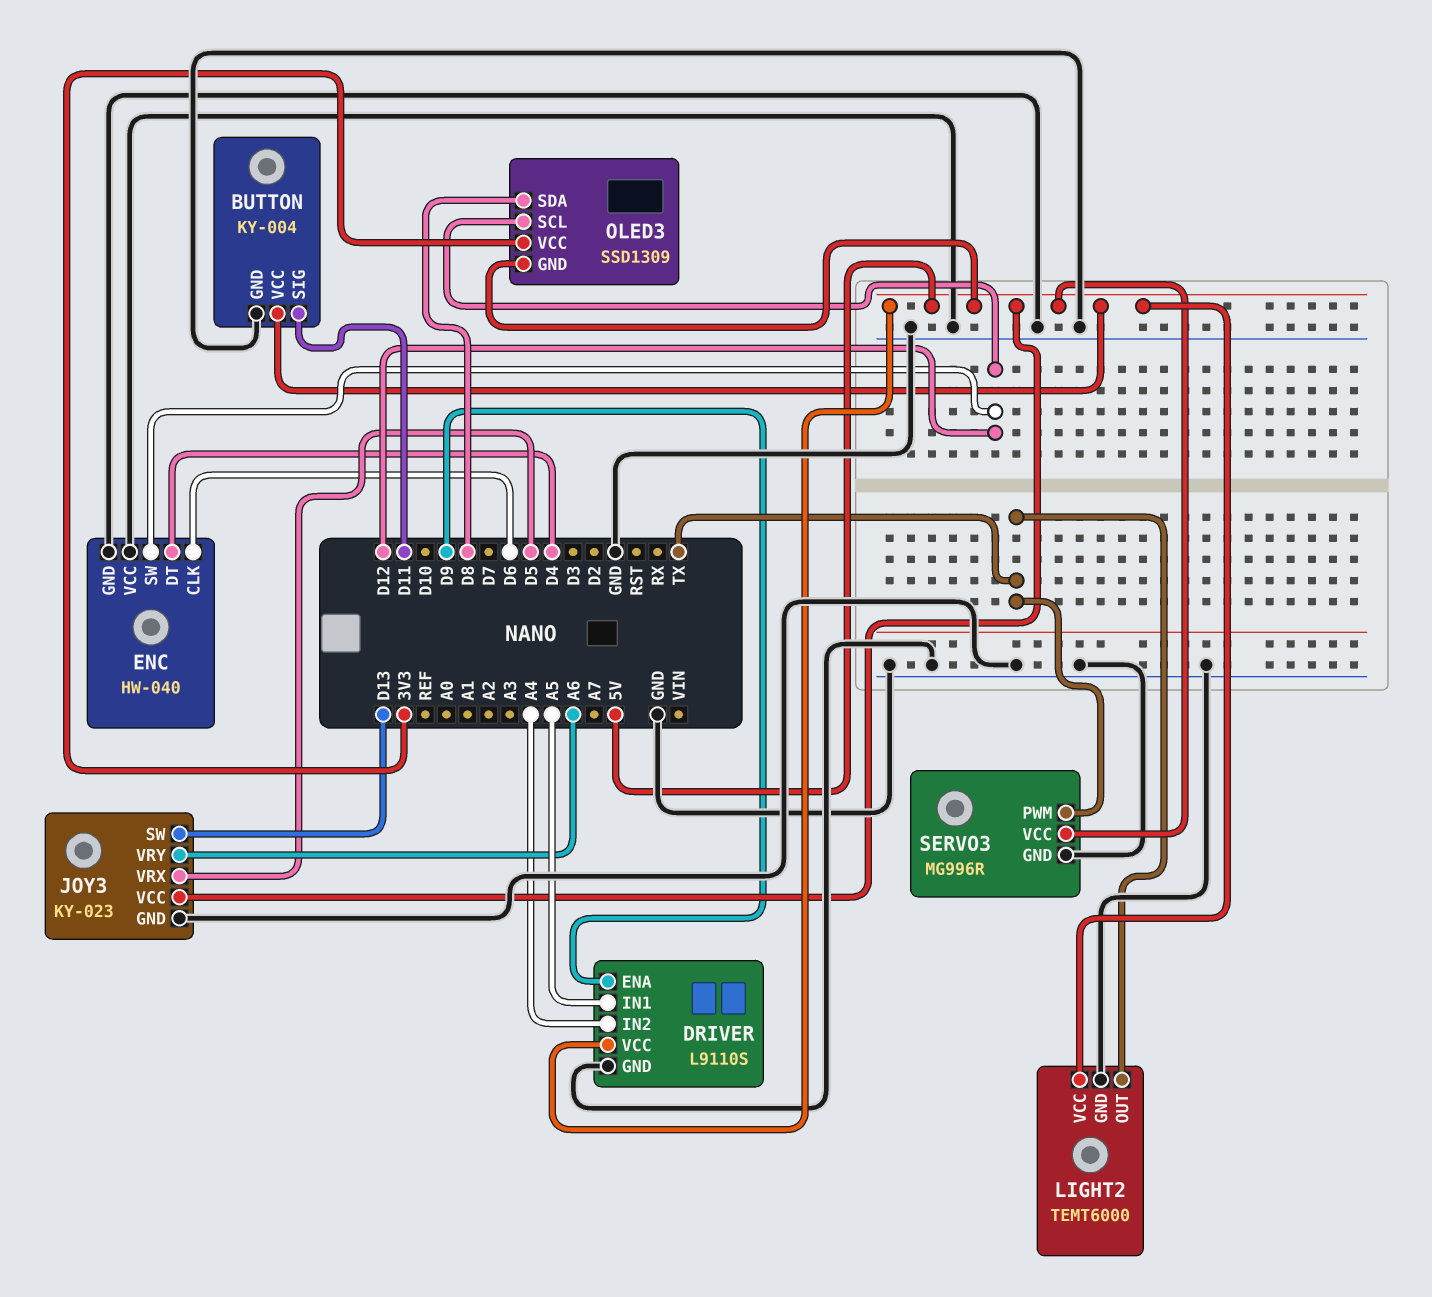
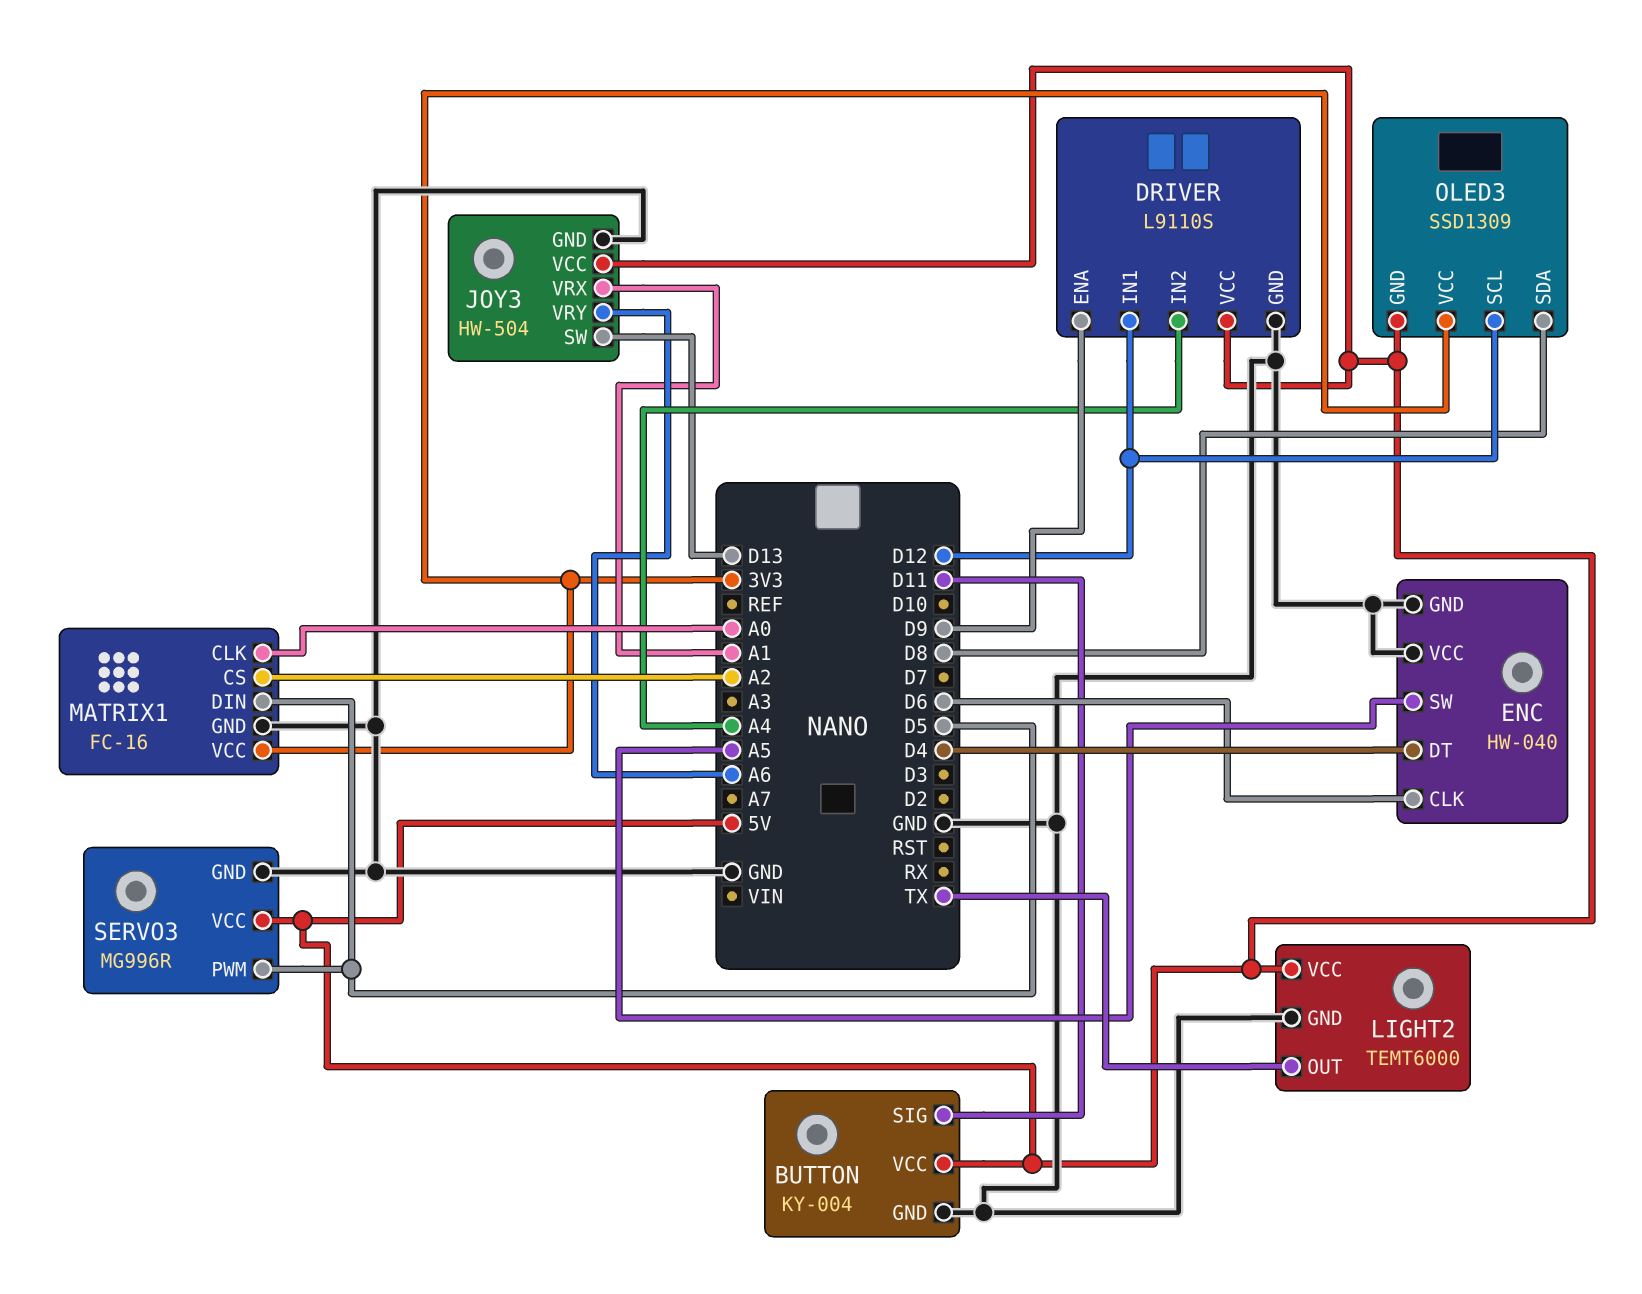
DRIVER pin IN1: A5 -> D12
ENC pin SW: D12 -> A5
JOY3: KY-023 -> HW-504
JOY3 pin VRX: D5 -> A1
MATRIX1: none -> FC-16
MATRIX1 pin CLK: none -> A0
MATRIX1 pin CS: none -> A2
MATRIX1 pin DIN: none -> D5
MATRIX1 pin GND: none -> GND
MATRIX1 pin VCC: none -> 3V3
SERVO3 pin PWM: TX -> D5

